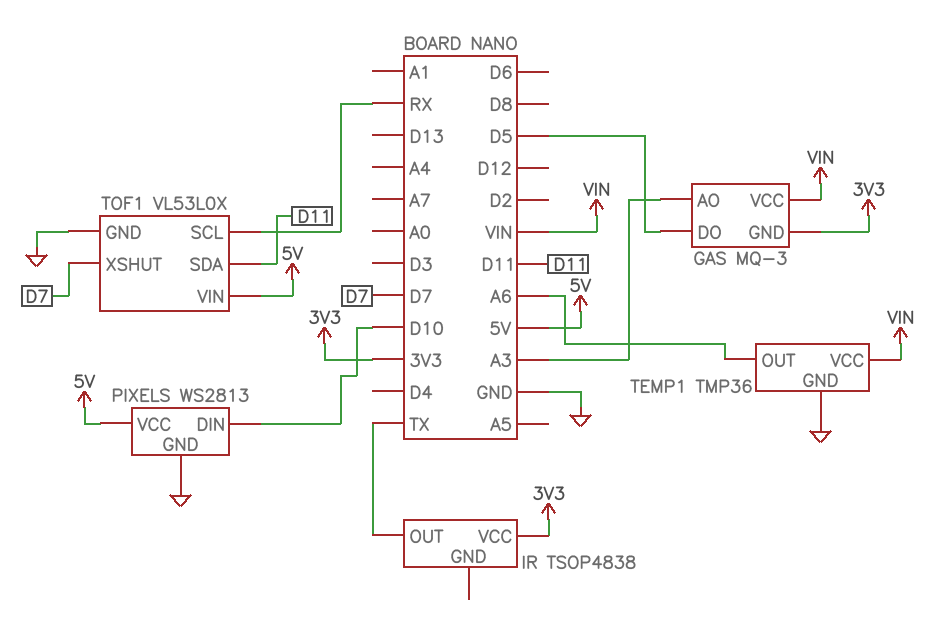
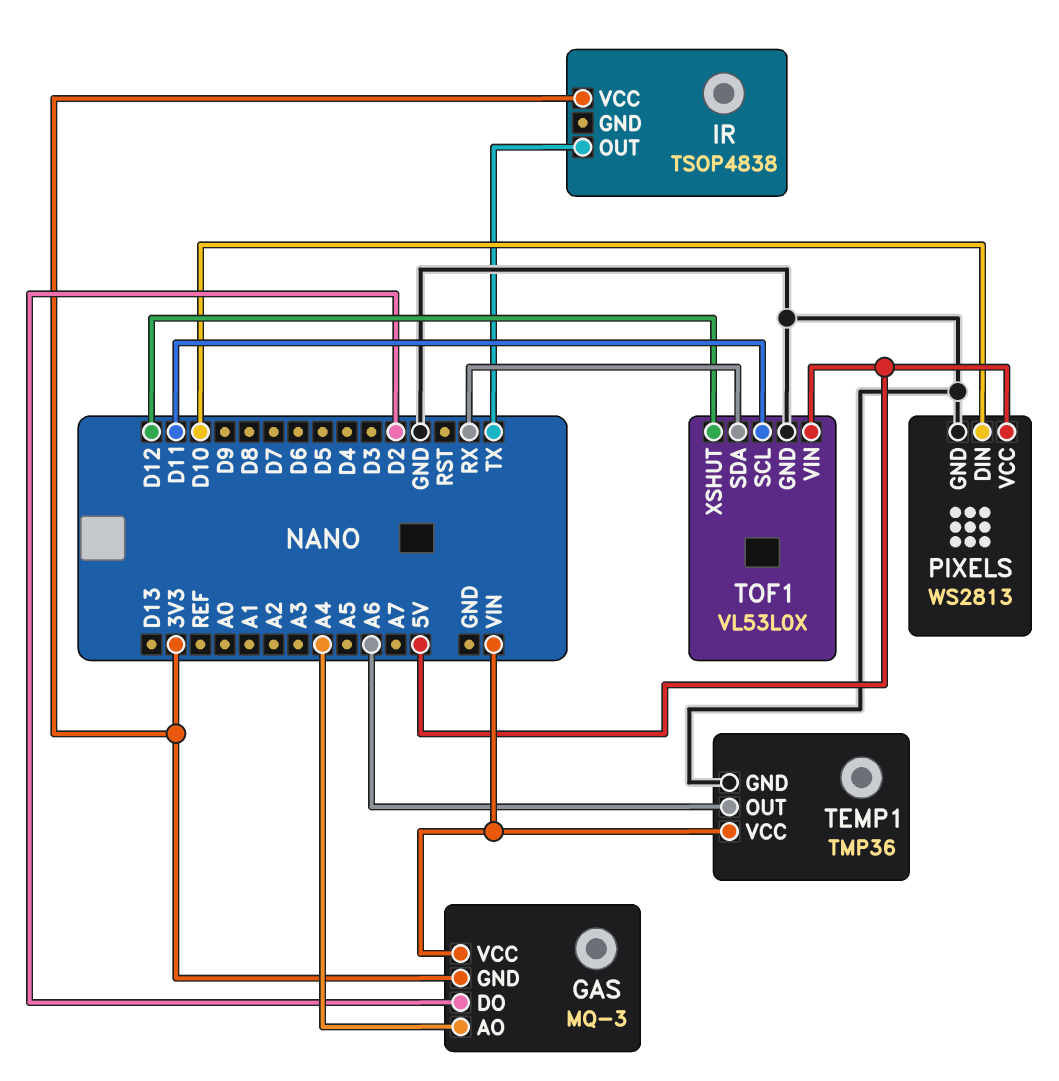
GAS pin AO: A3 -> A4
GAS pin DO: D5 -> D2
TOF1 pin SCL: RX -> D11
TOF1 pin SDA: D11 -> RX
TOF1 pin XSHUT: D7 -> D12

